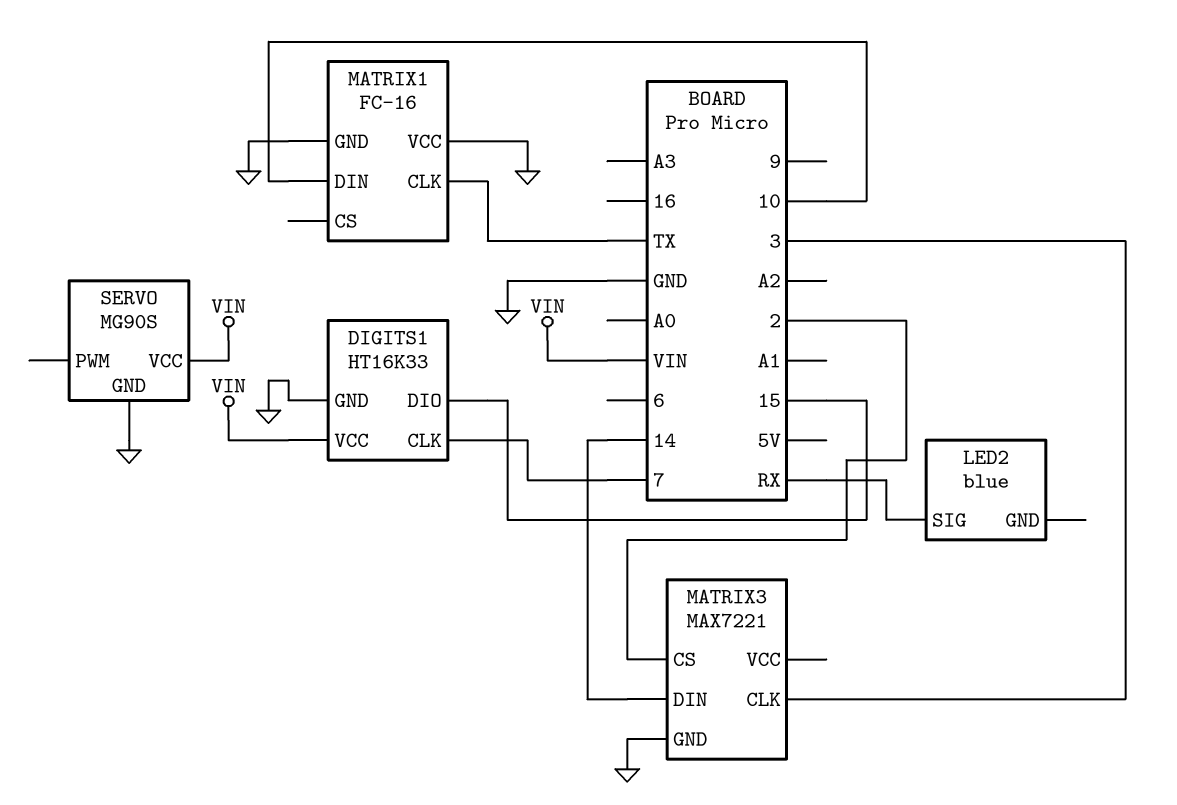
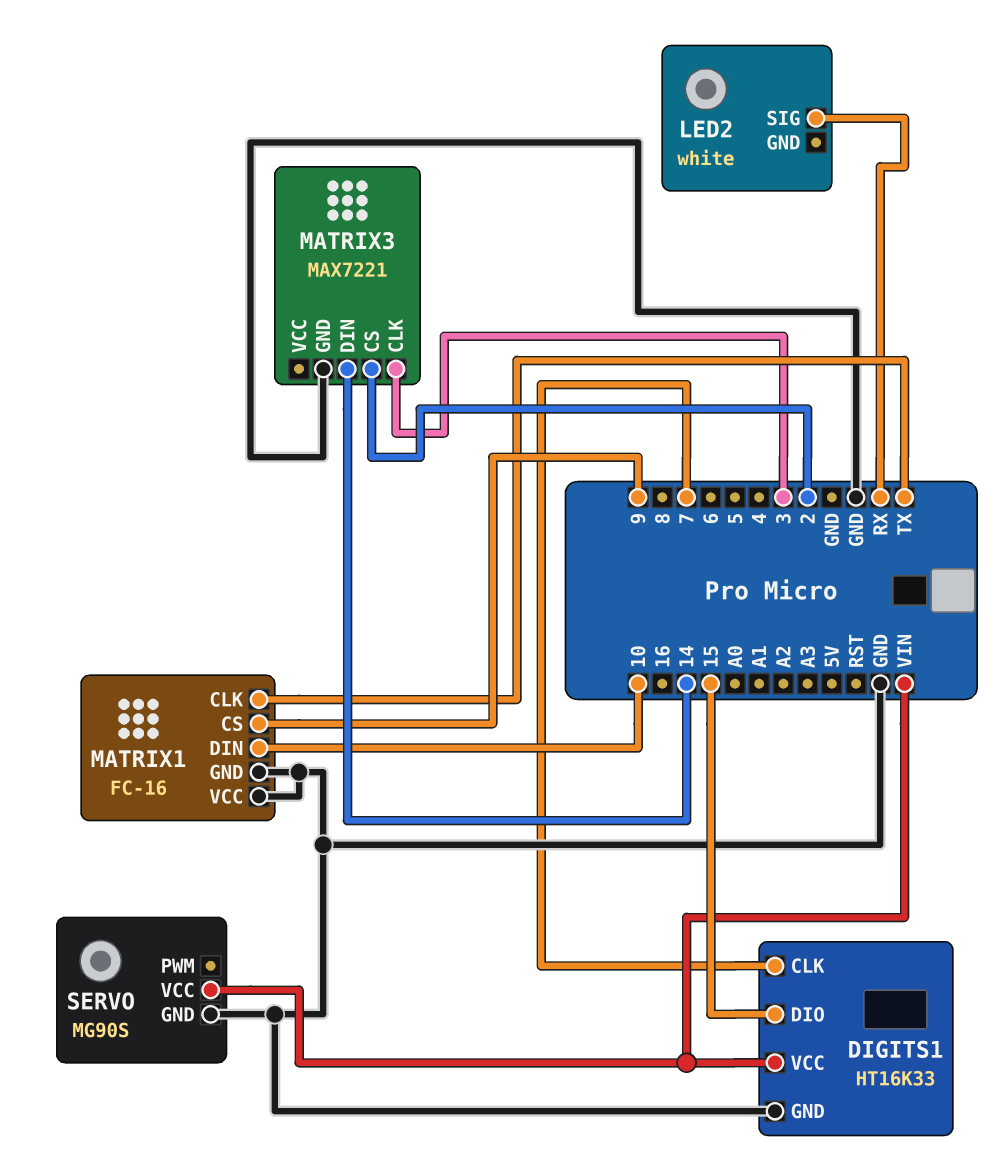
LED2: blue -> white
MATRIX1 pin CS: none -> 9

